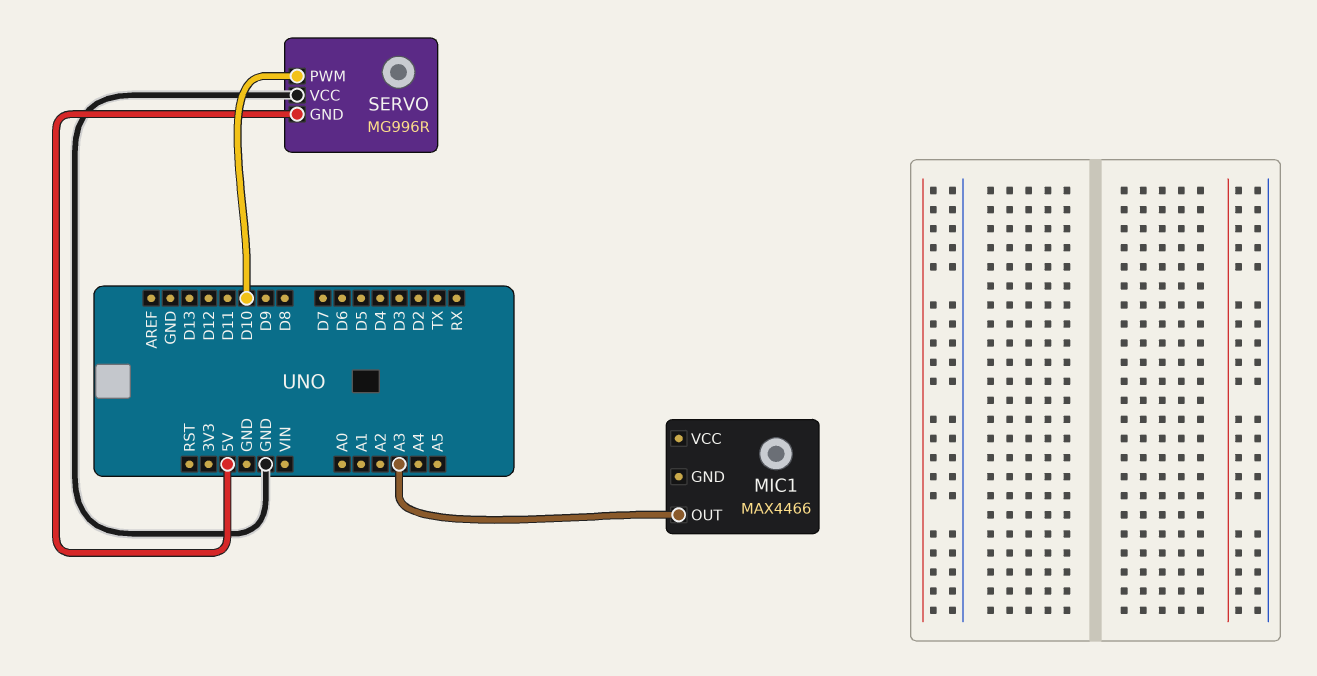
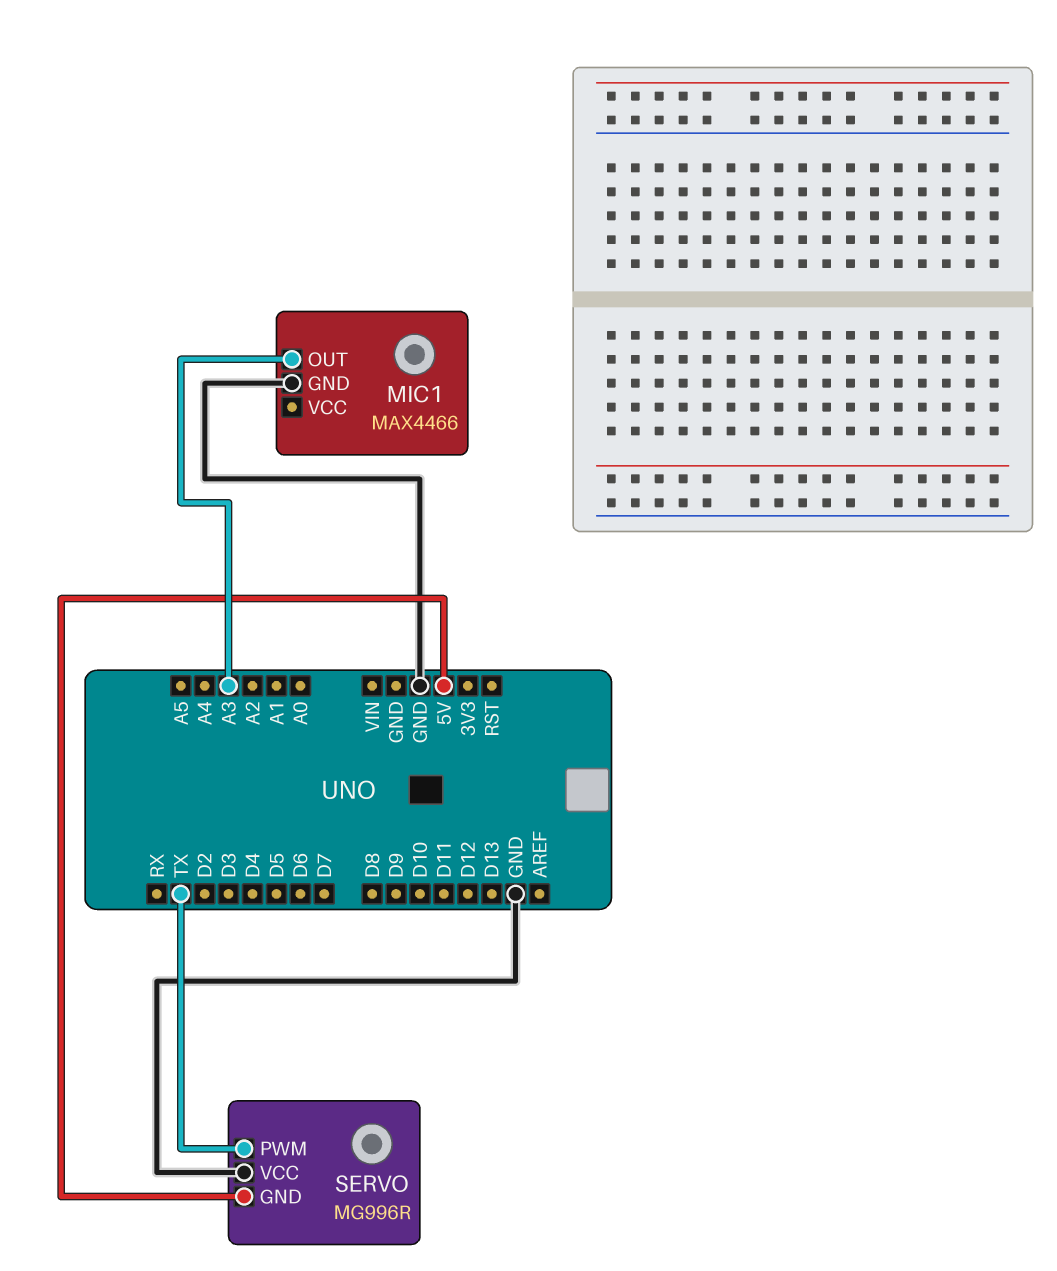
MIC1 pin GND: none -> GND
SERVO pin PWM: D10 -> TX

